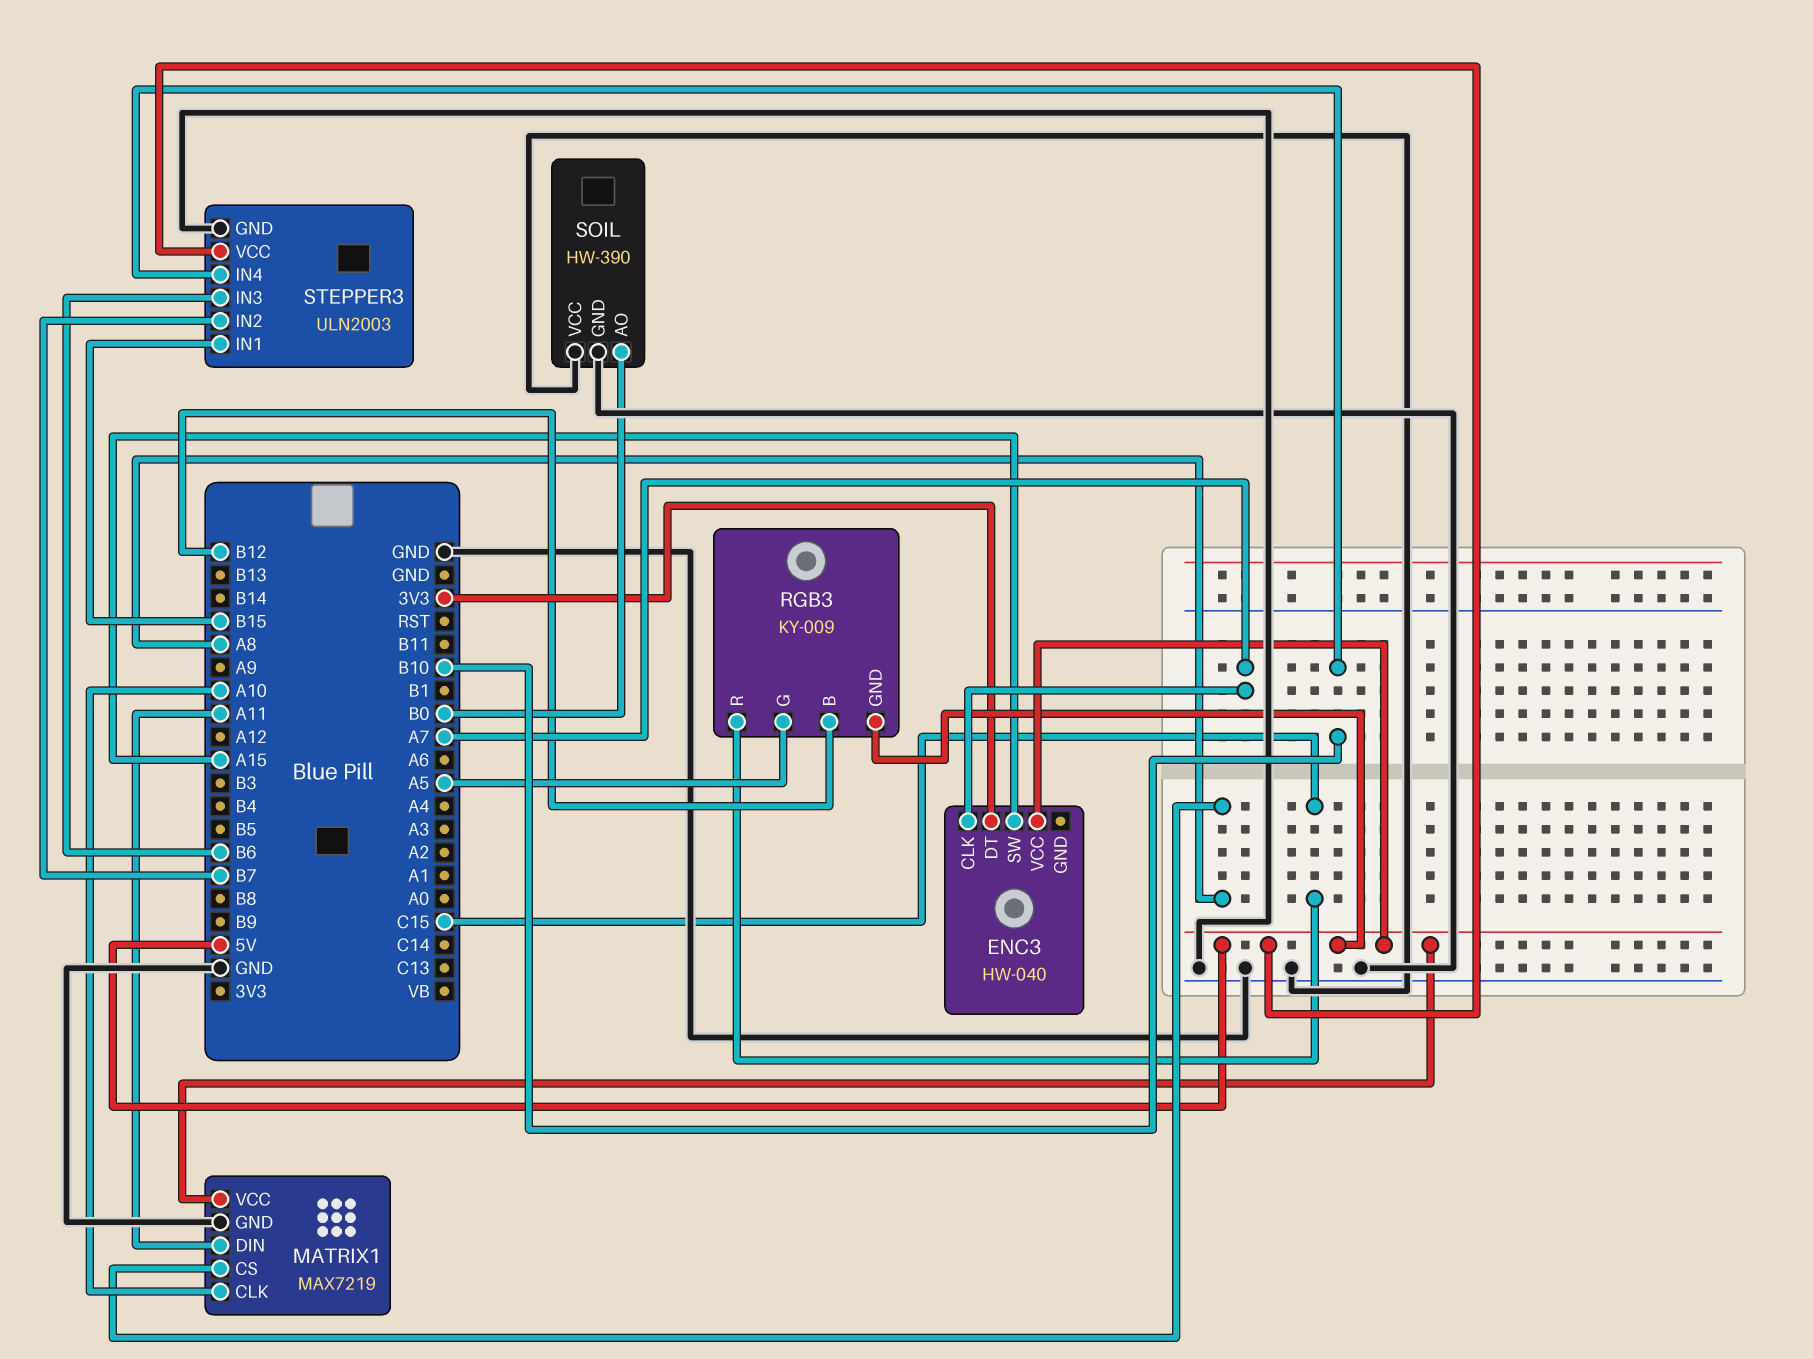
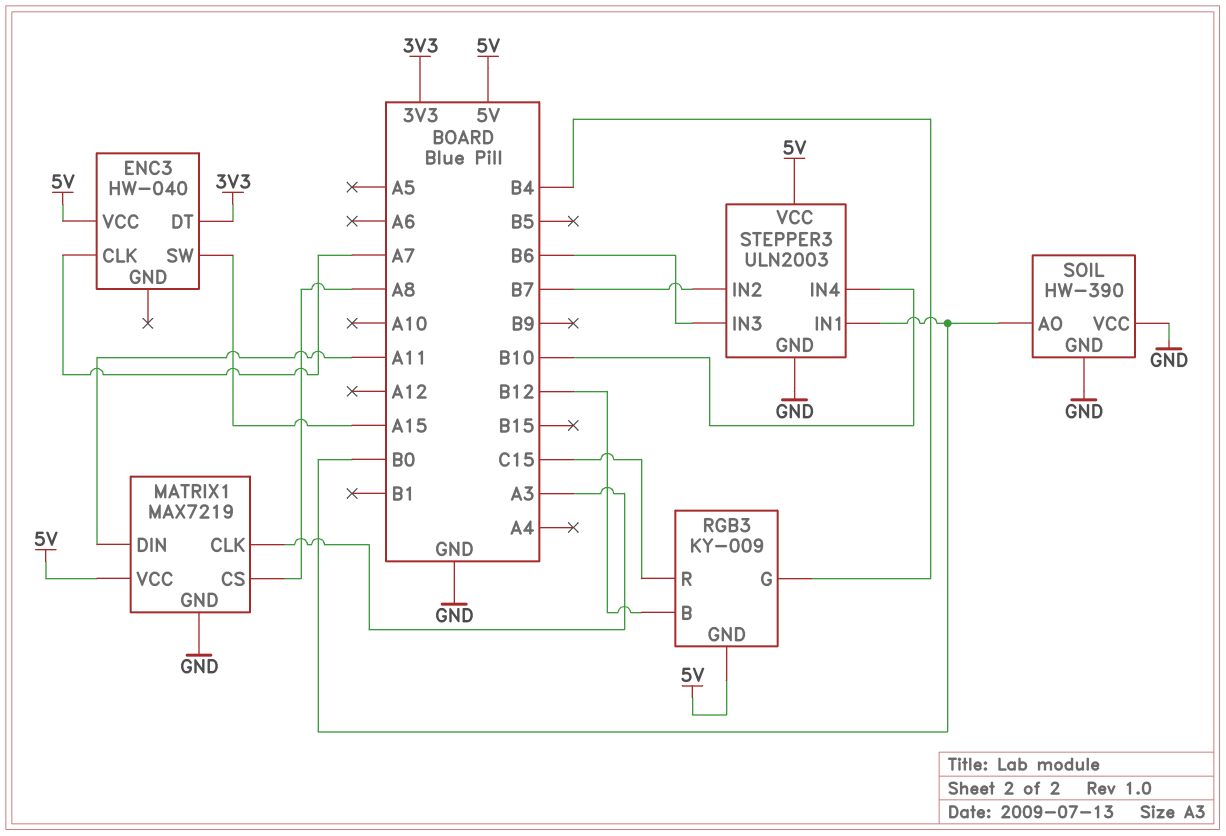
MATRIX1 pin CLK: A10 -> A3
RGB3 pin G: A5 -> B4
STEPPER3 pin IN1: B15 -> B0

